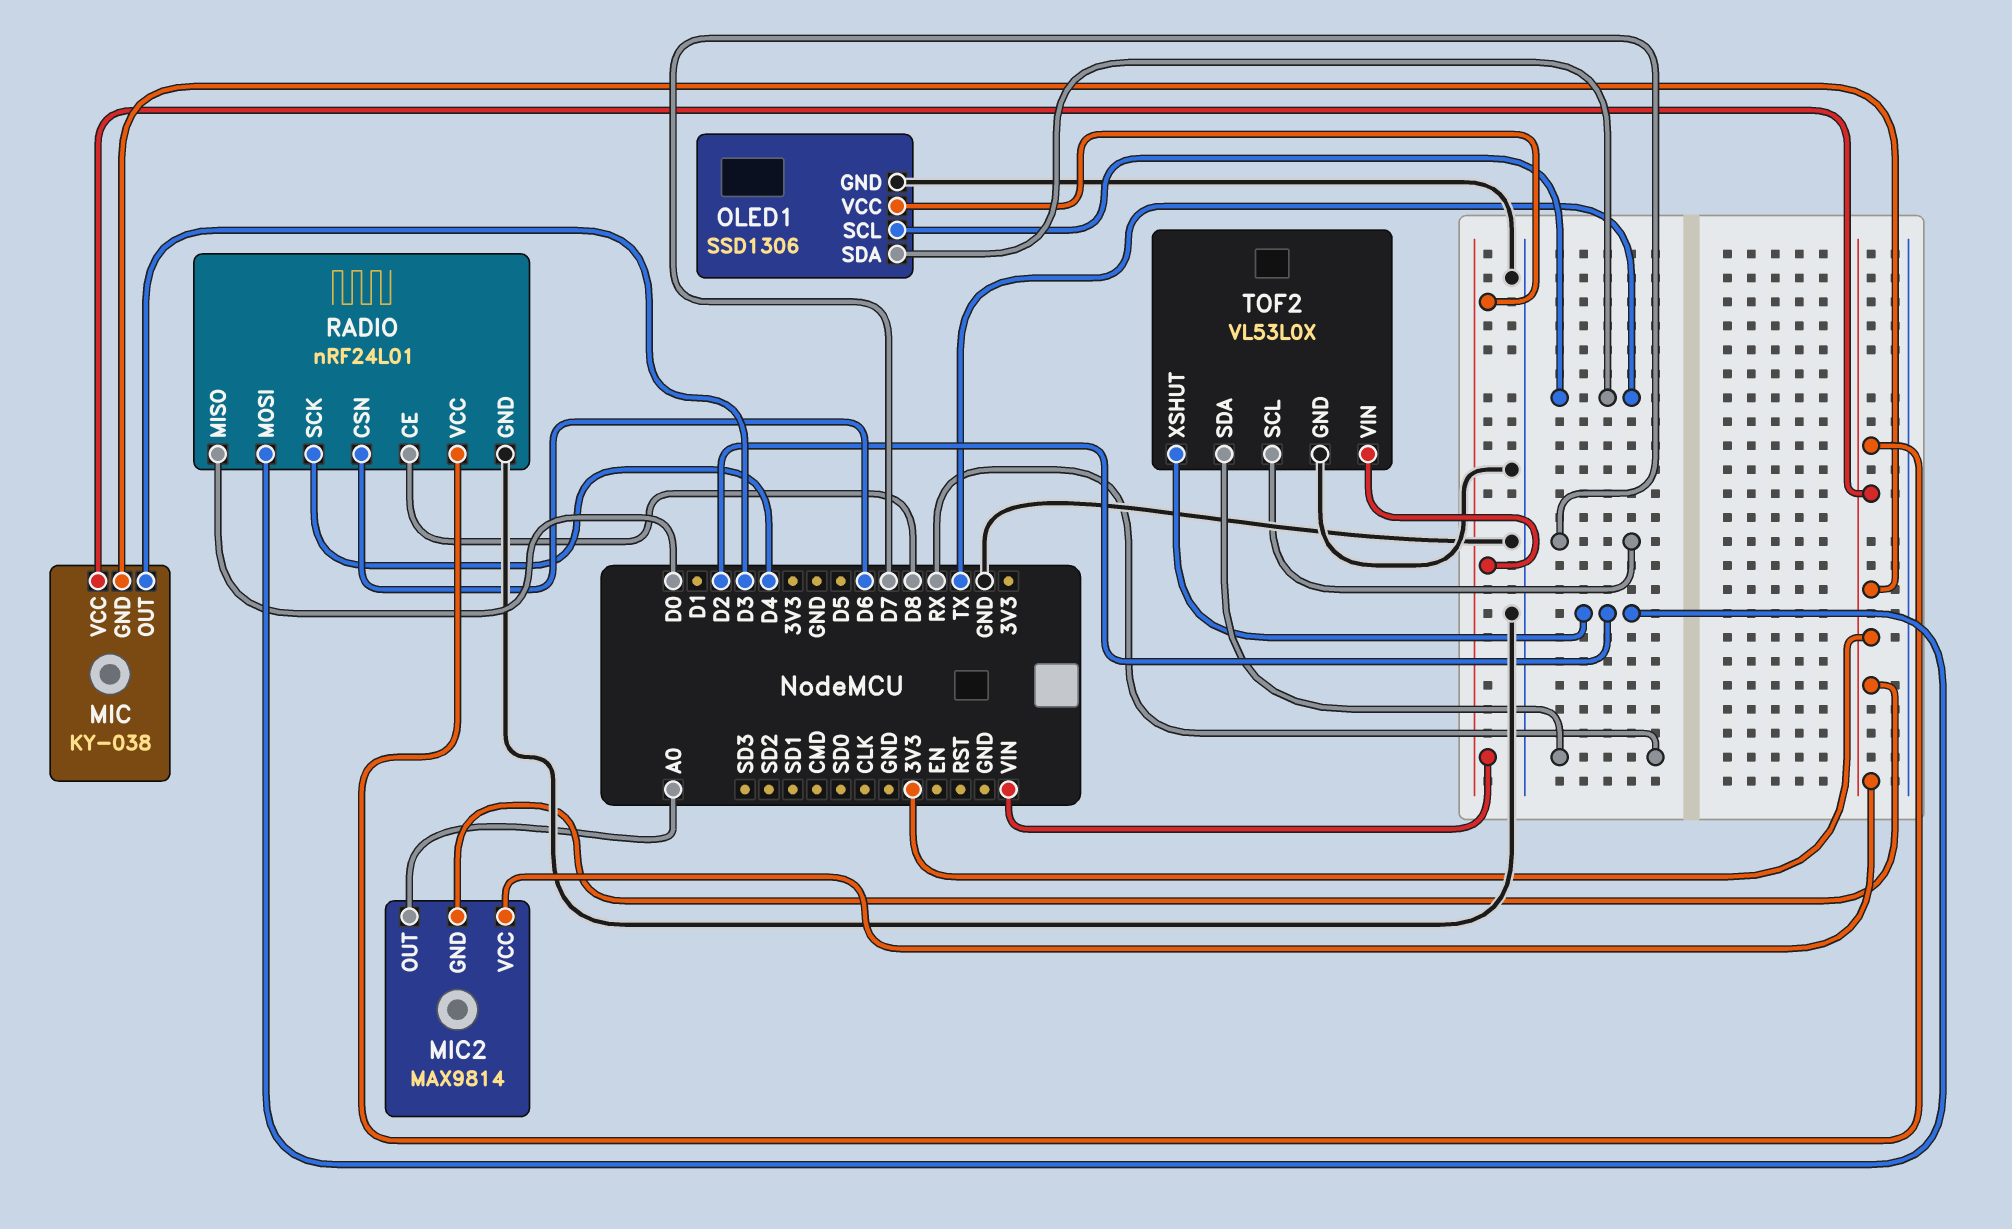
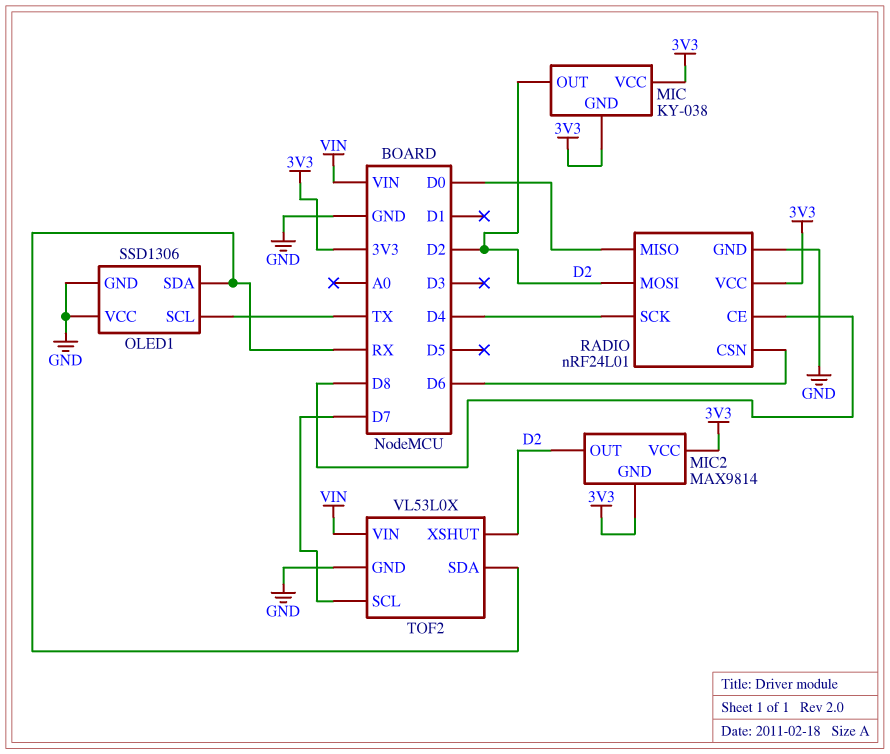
MIC pin OUT: D3 -> D2
MIC2 pin OUT: A0 -> D2
OLED1 pin SDA: TX -> RX
OLED1 pin VCC: VIN -> GND

